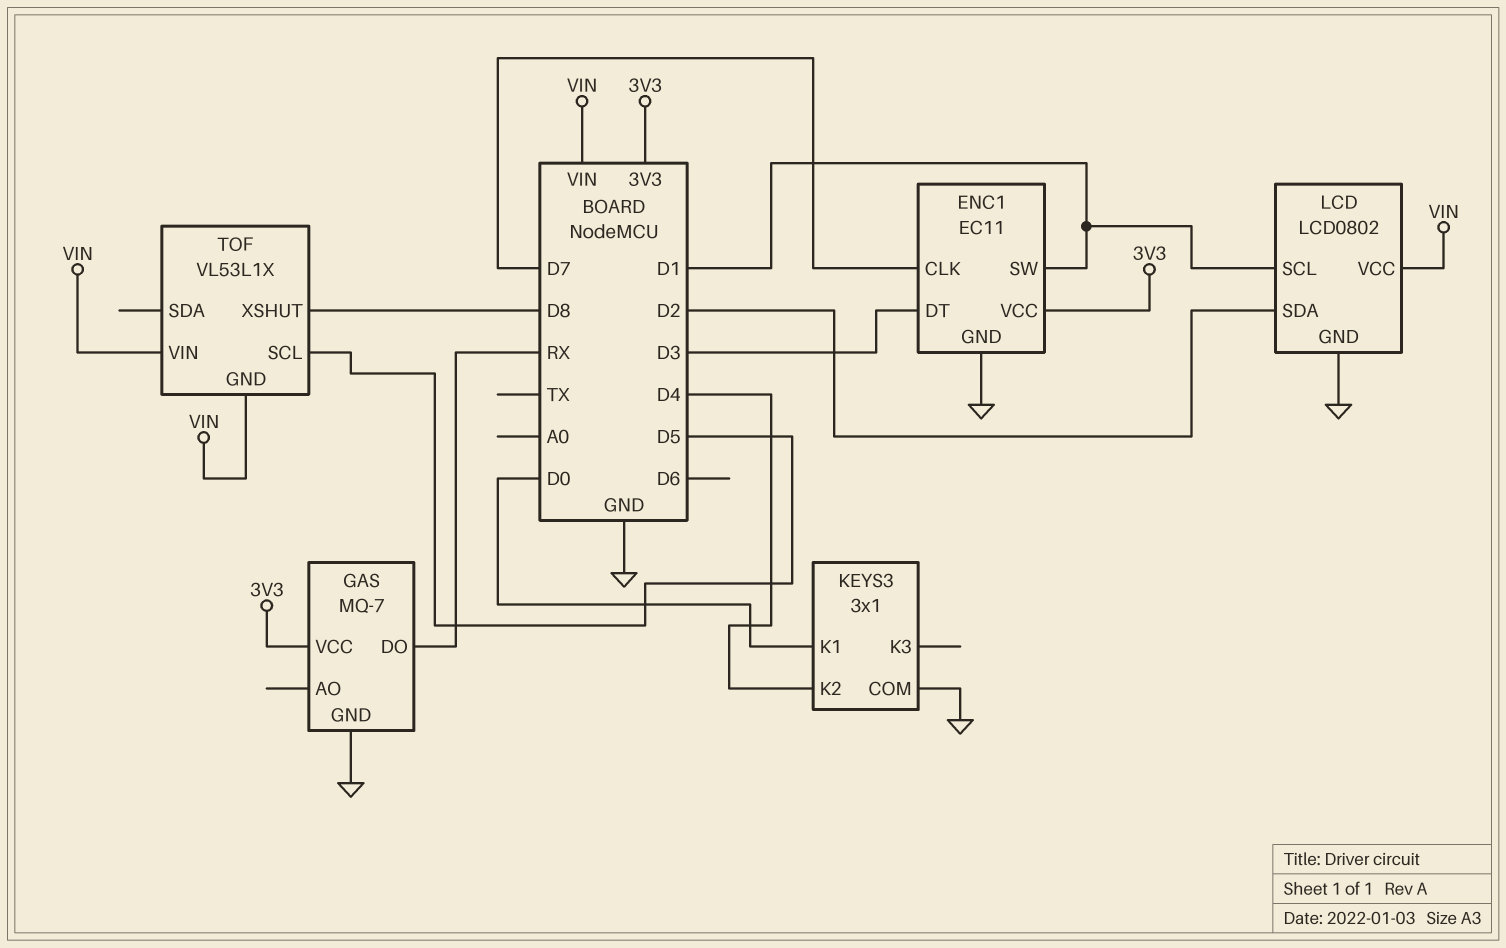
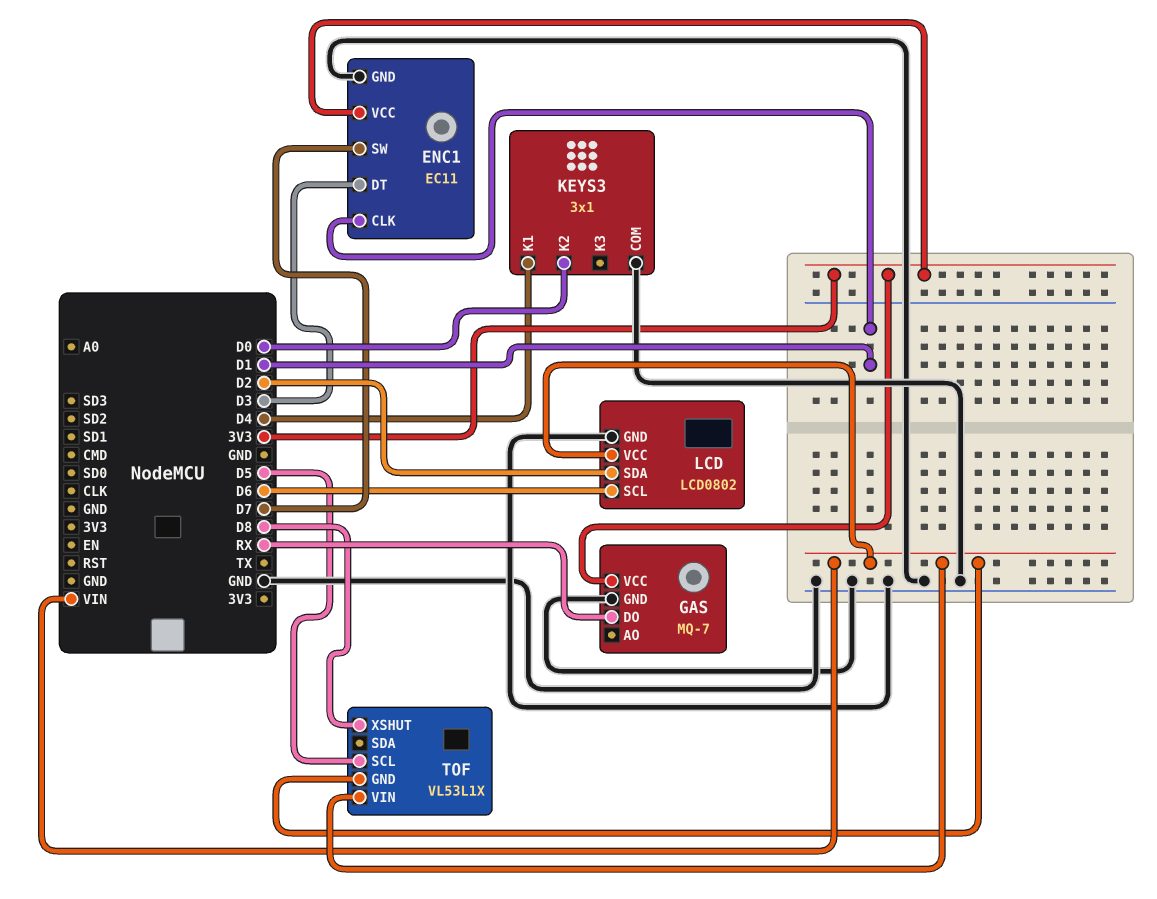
ENC1 pin CLK: D7 -> D1
ENC1 pin SW: D1 -> D7
KEYS3 pin K1: D0 -> D4
KEYS3 pin K2: D4 -> D0
LCD pin SCL: D1 -> D6

